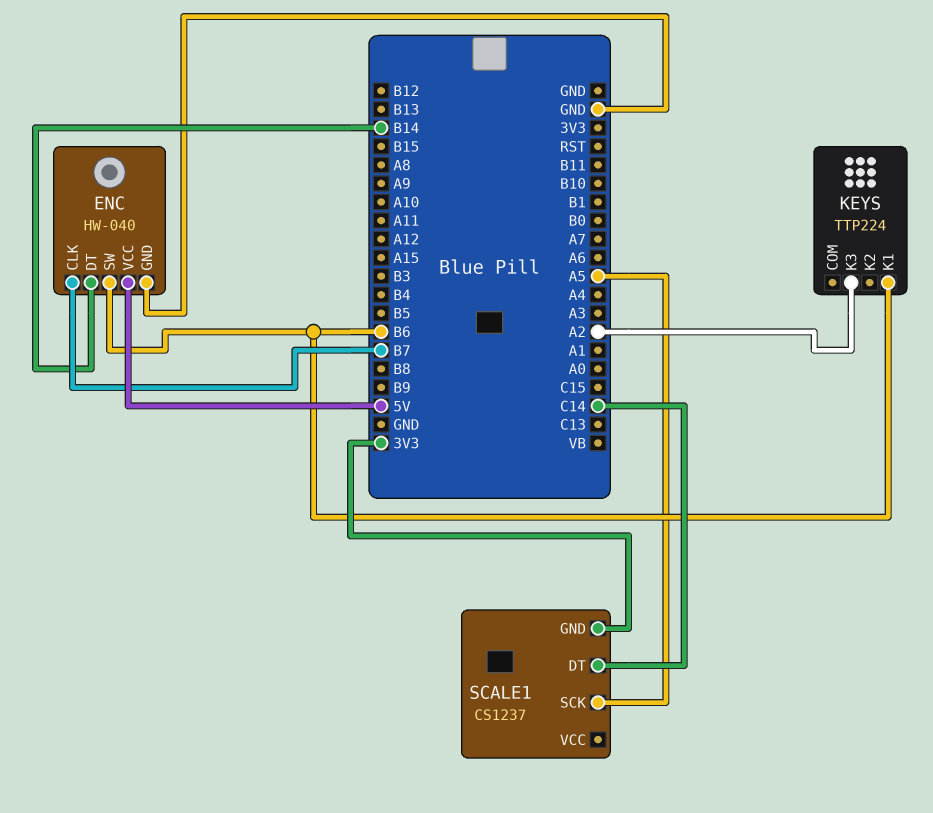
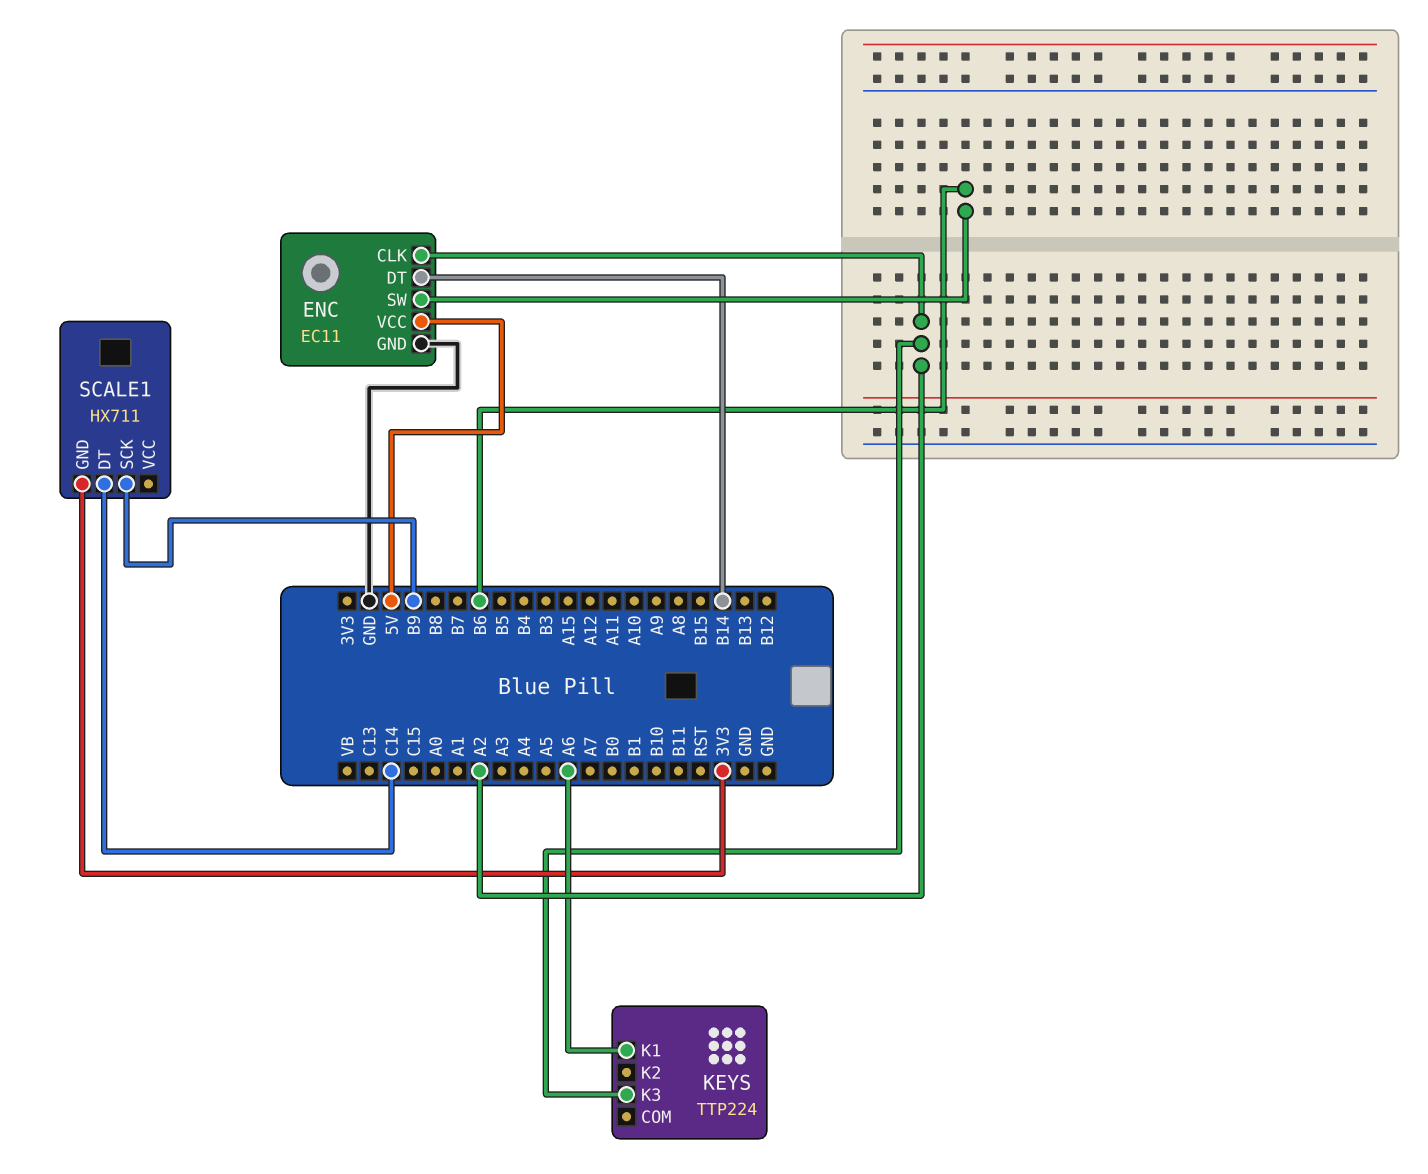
ENC: HW-040 -> EC11
ENC pin CLK: B7 -> A2
KEYS pin K1: B6 -> A6
SCALE1: CS1237 -> HX711
SCALE1 pin SCK: A5 -> B9

